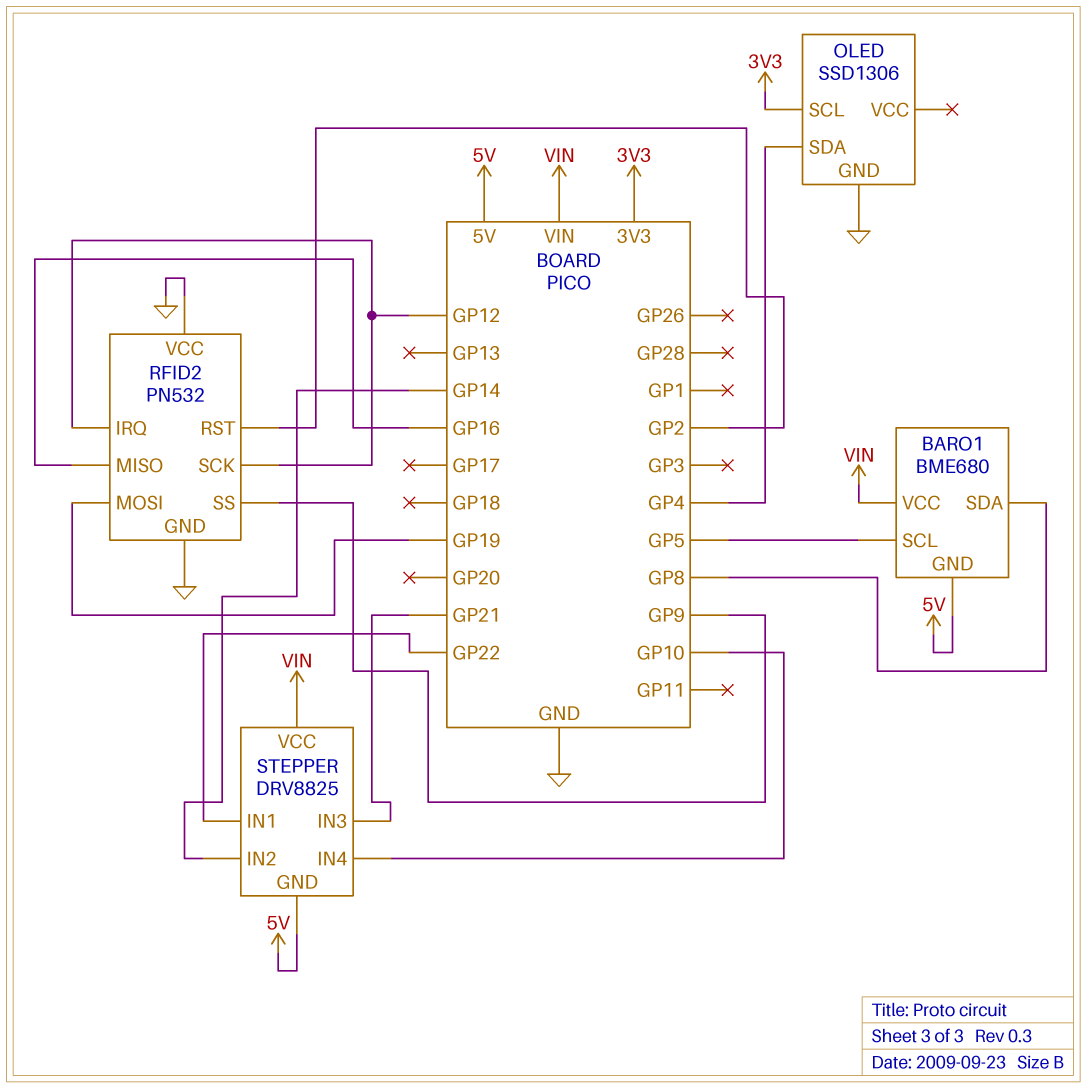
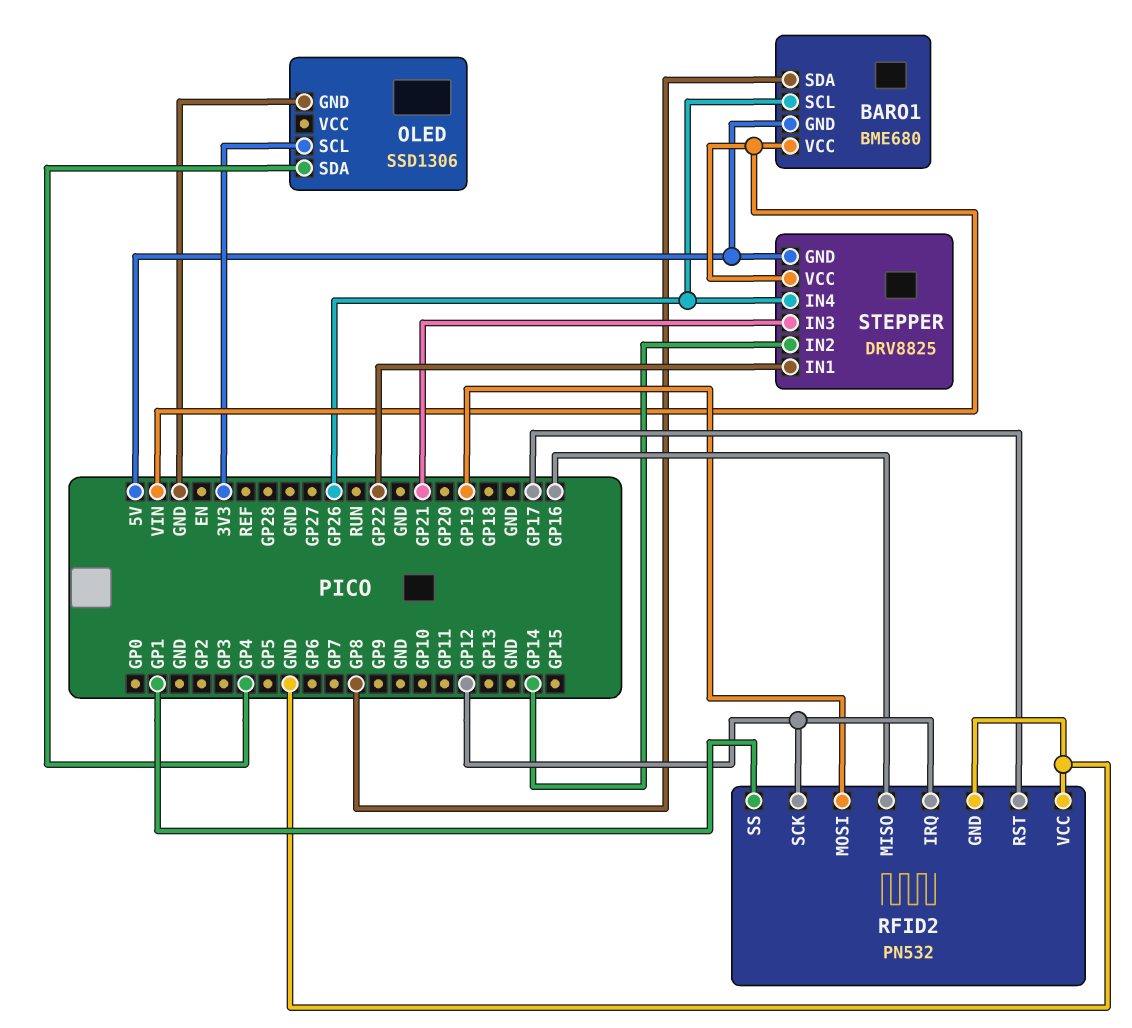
BARO1 pin SCL: GP5 -> GP26
RFID2 pin RST: GP2 -> GP17
RFID2 pin SS: GP9 -> GP1
STEPPER pin IN4: GP10 -> GP26

